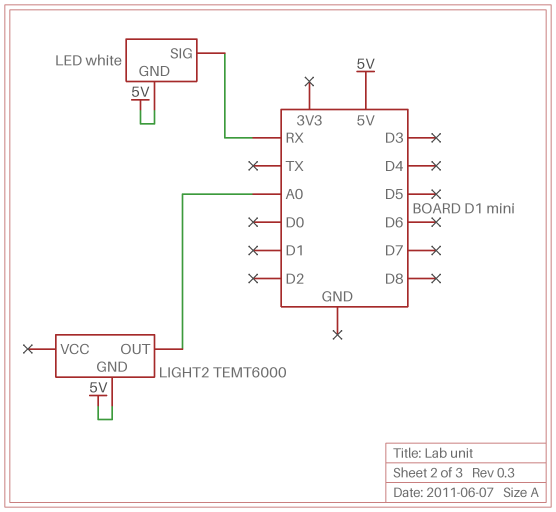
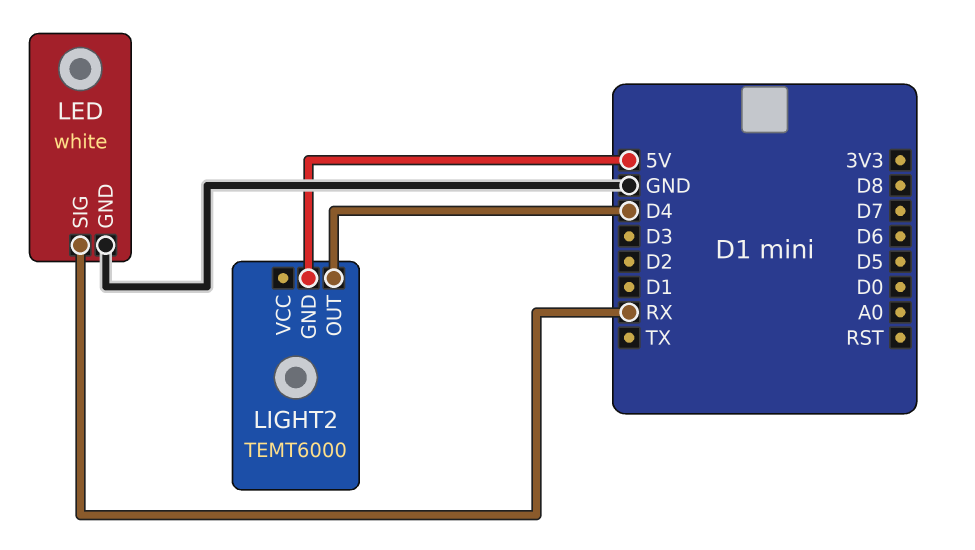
LED pin GND: 5V -> GND
LIGHT2 pin OUT: A0 -> D4

